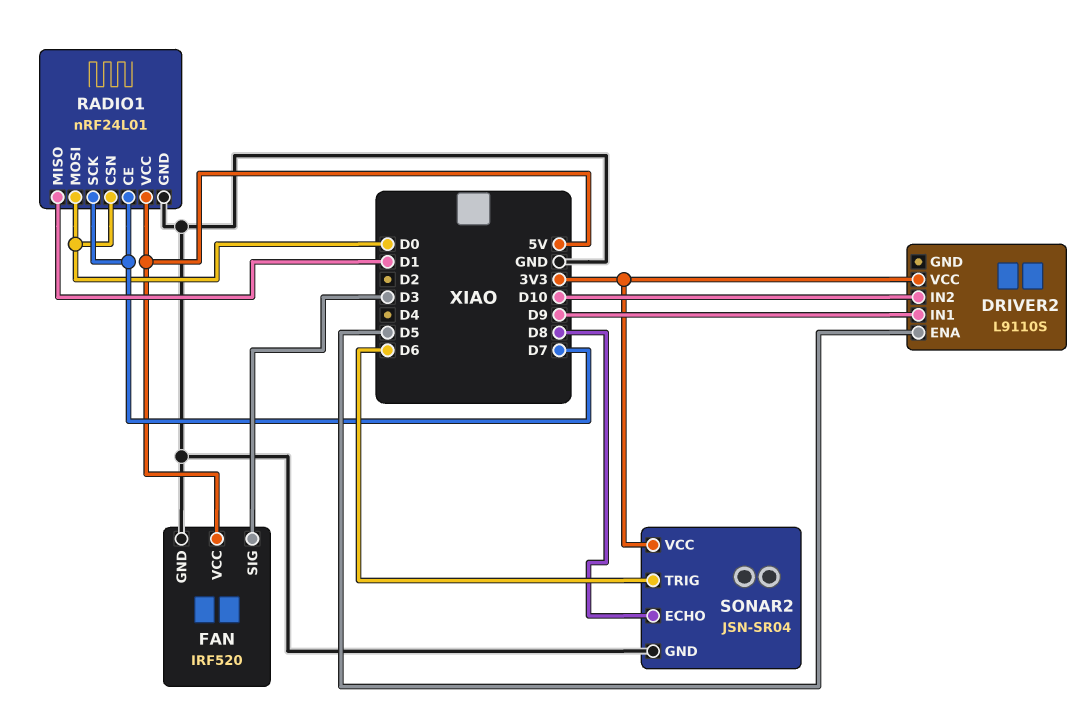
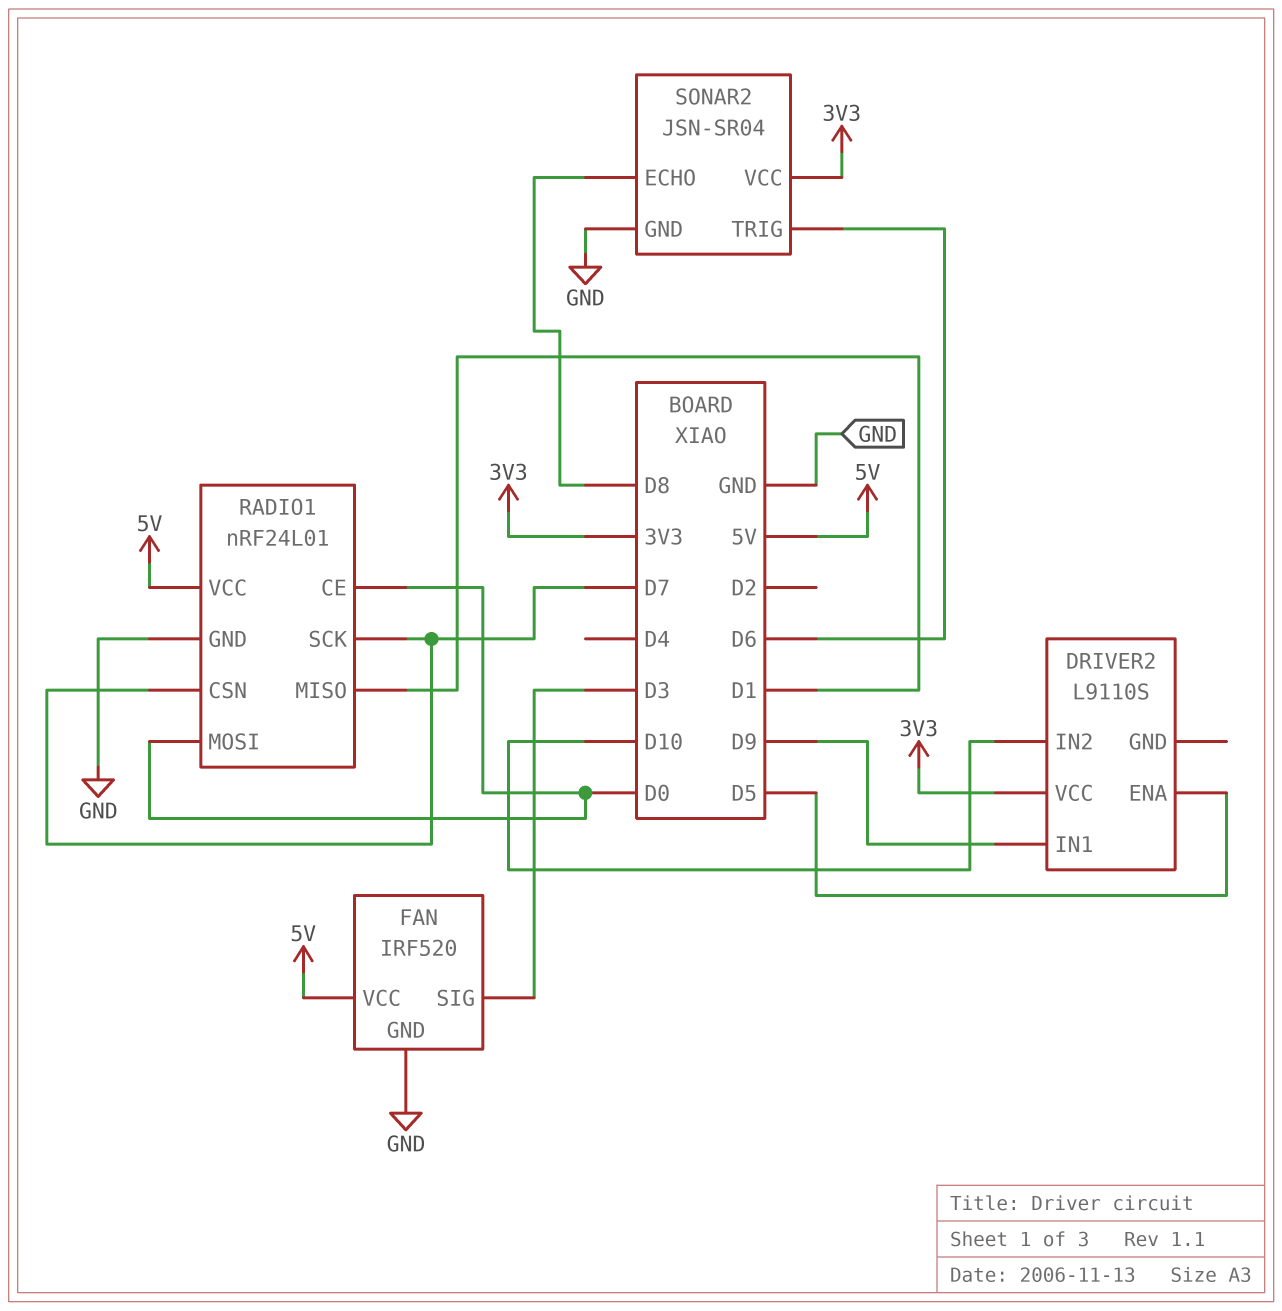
RADIO1 pin CE: D7 -> D0
RADIO1 pin CSN: D0 -> D7

